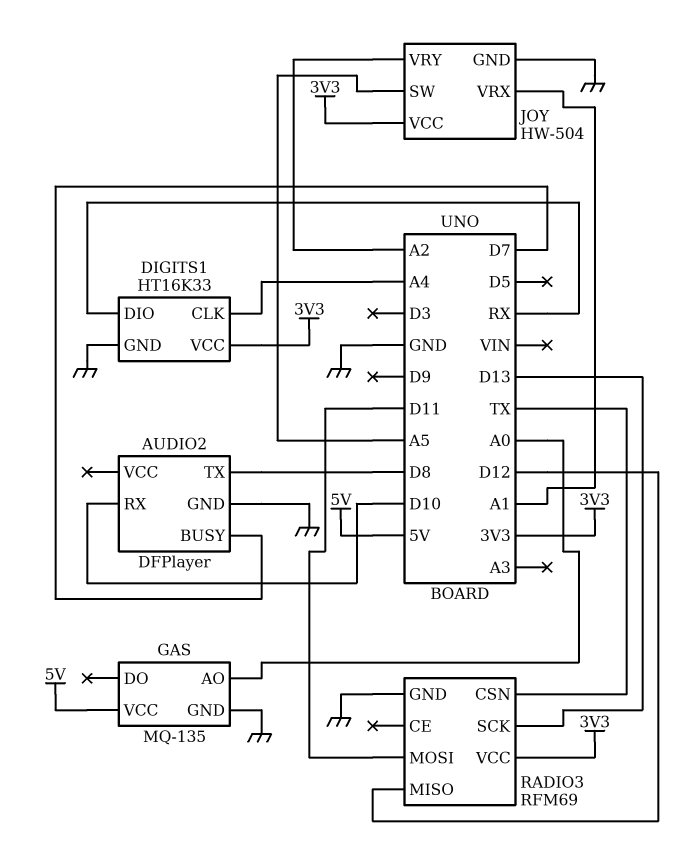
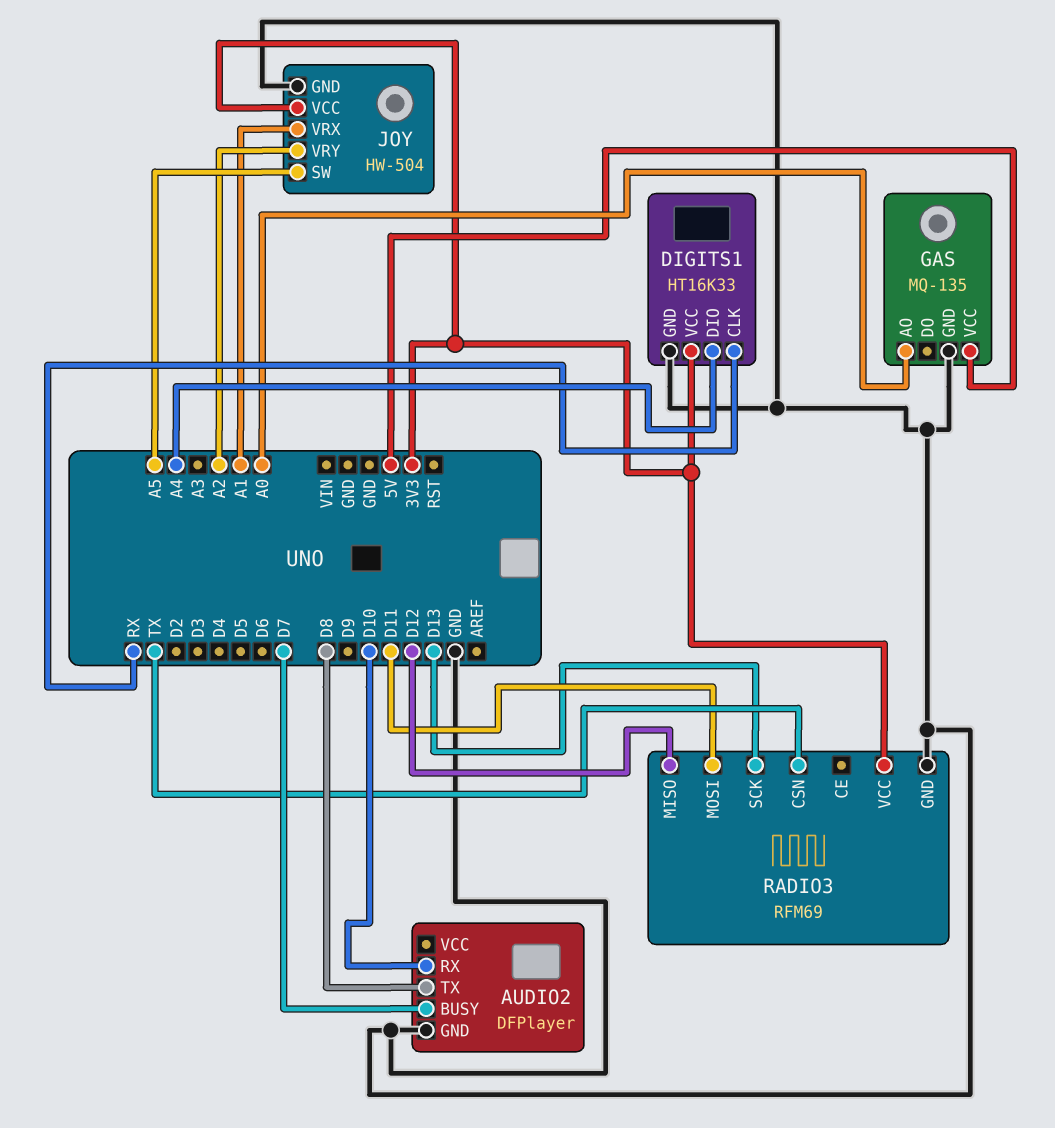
DIGITS1 pin CLK: A4 -> RX
DIGITS1 pin DIO: RX -> A4

